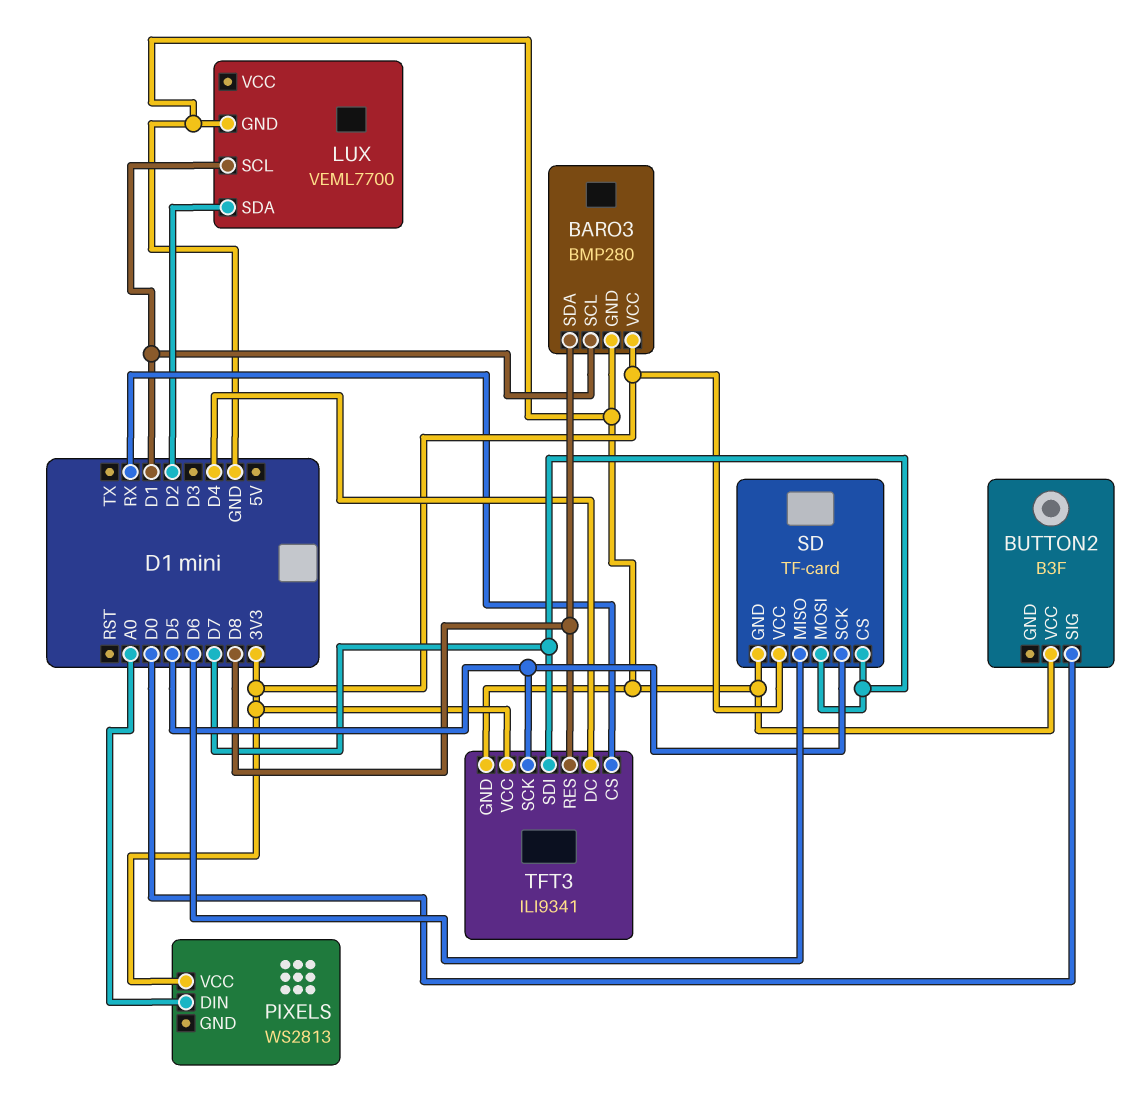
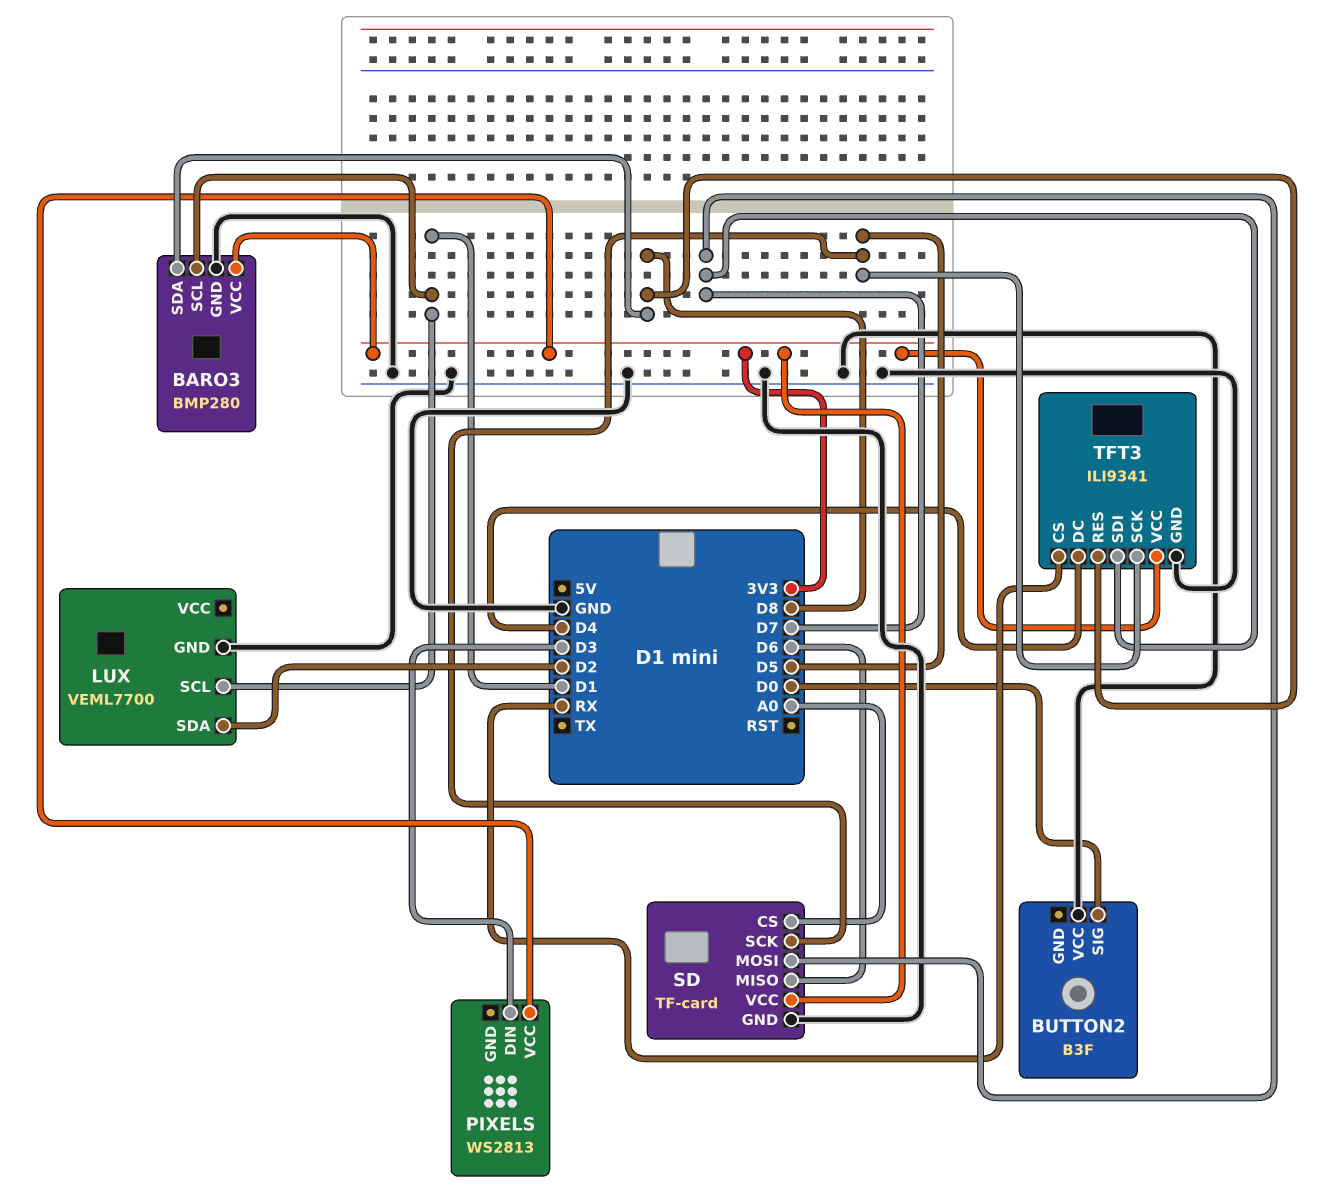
PIXELS pin DIN: A0 -> D3
SD pin CS: D7 -> A0

